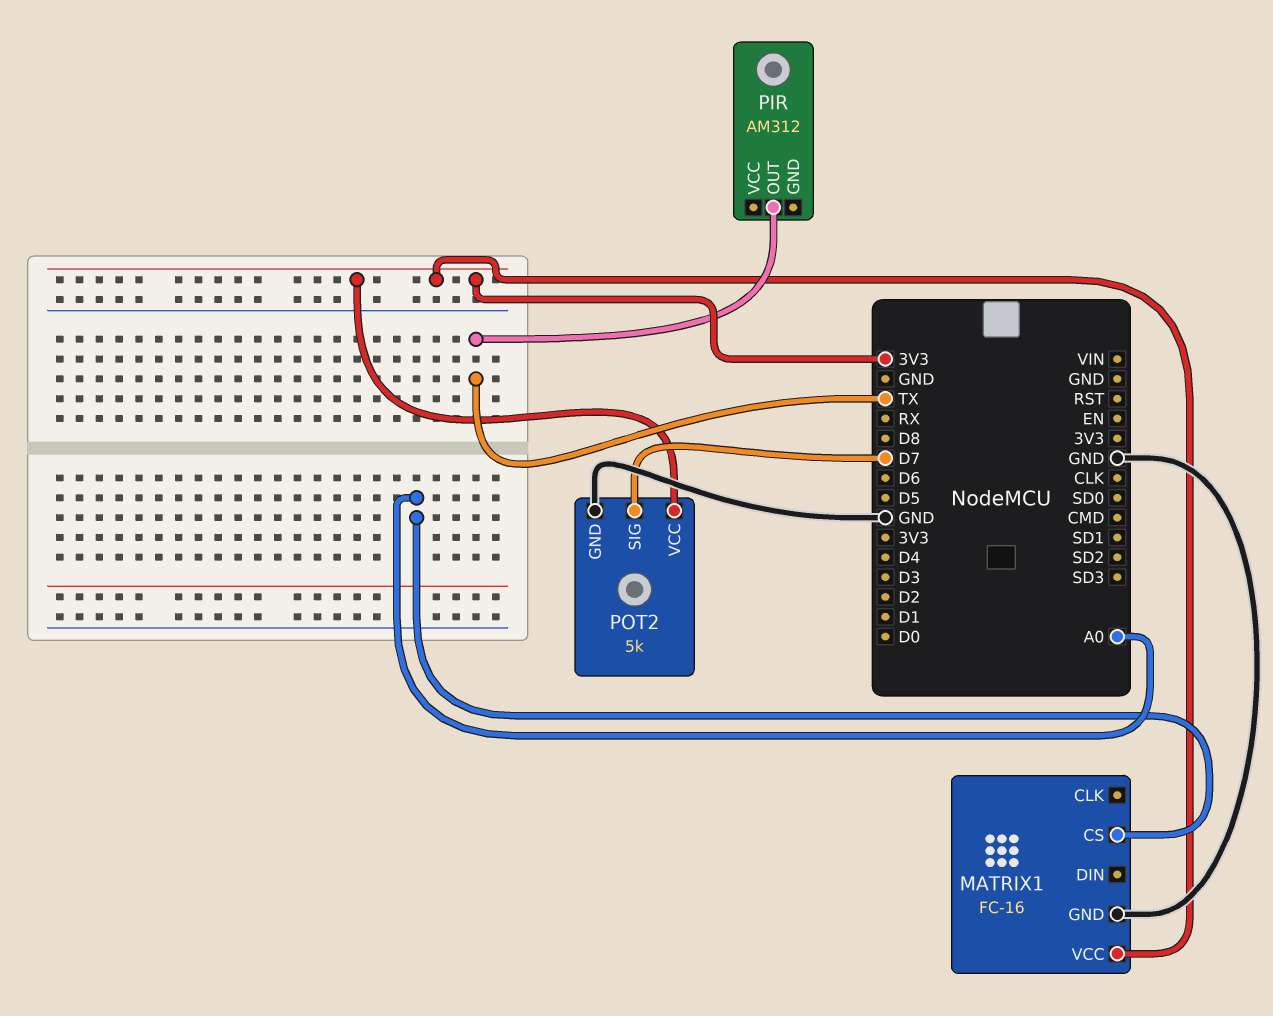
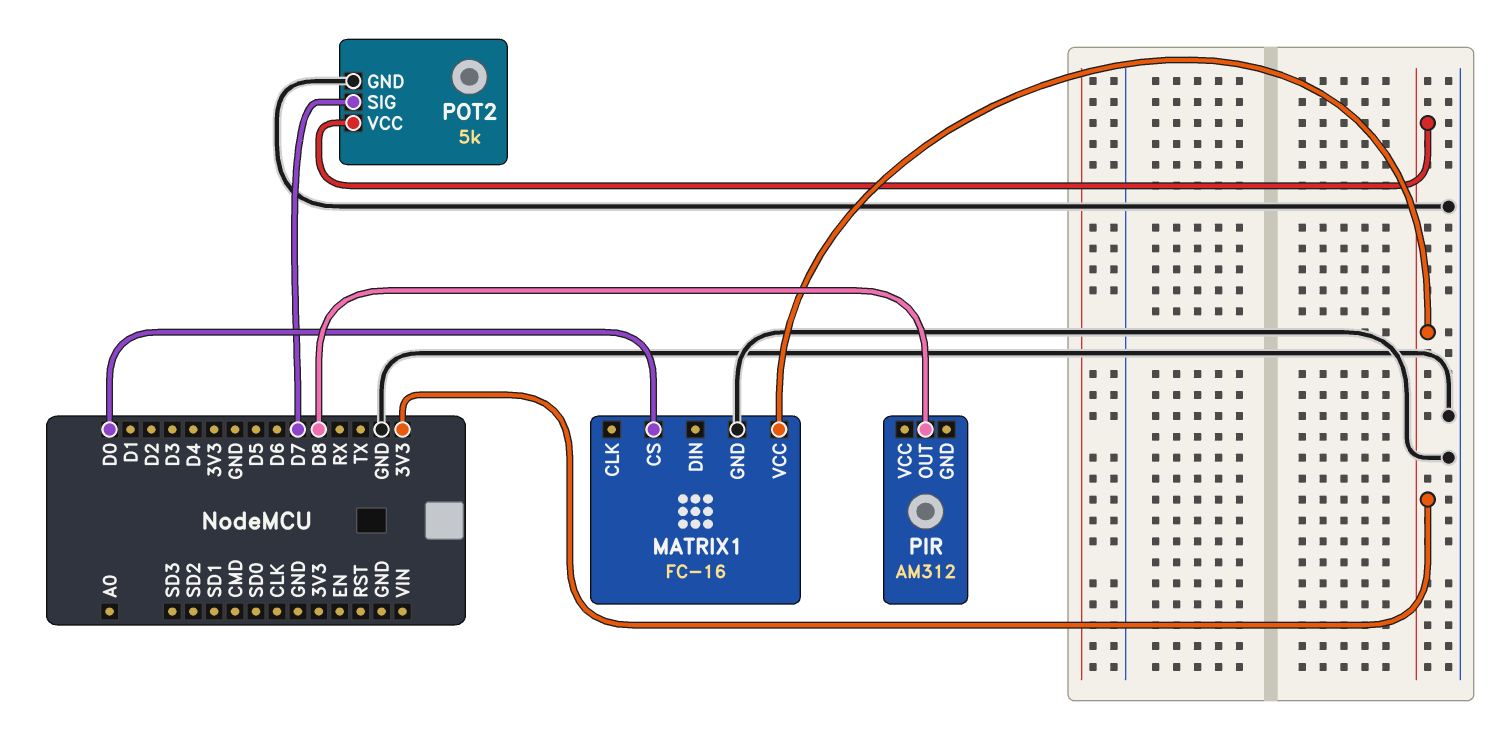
MATRIX1 pin CS: A0 -> D0
PIR pin OUT: TX -> D8

